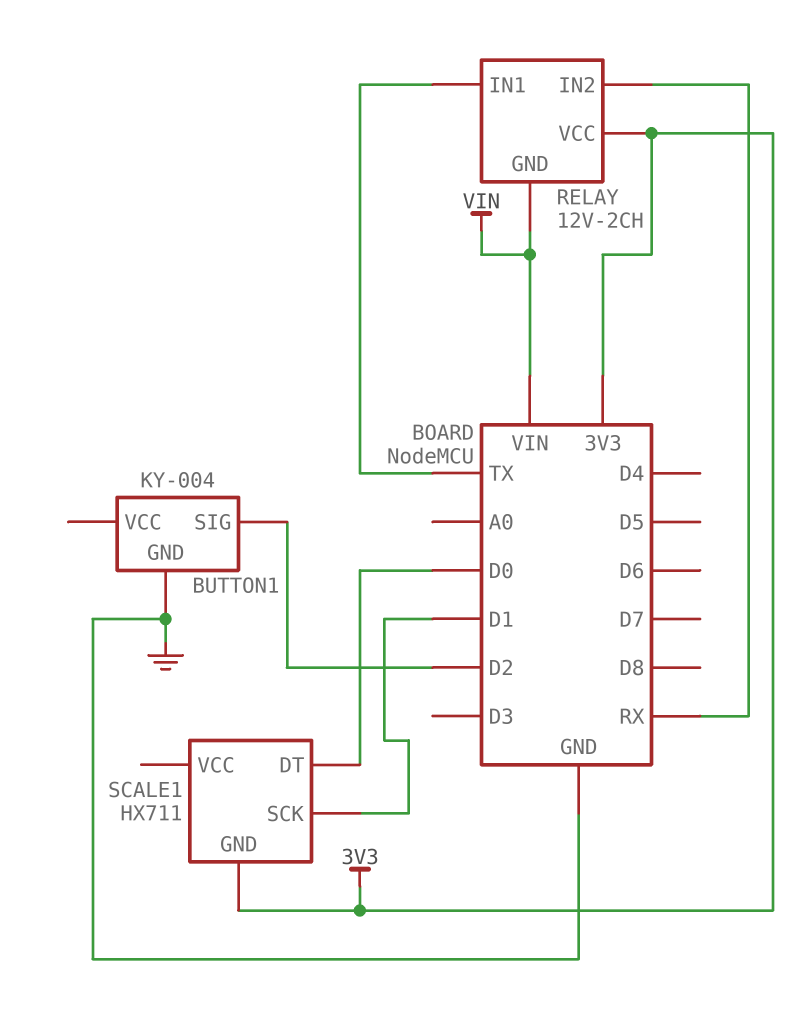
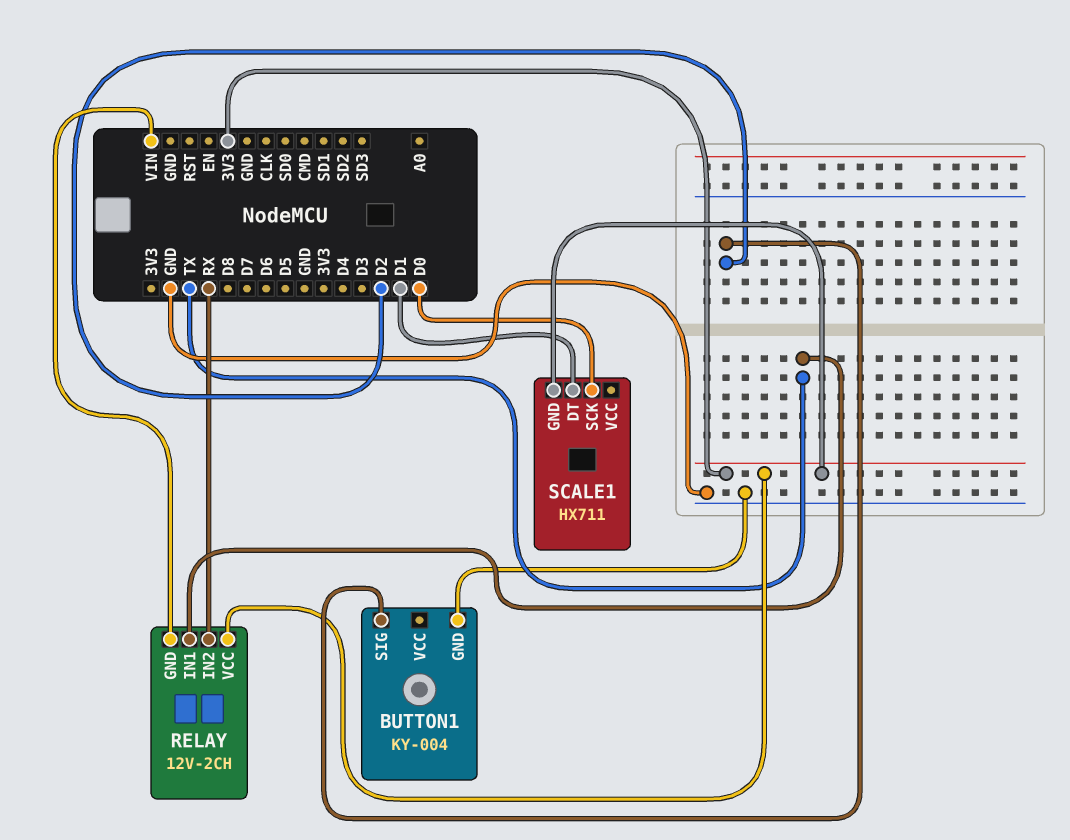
SCALE1 pin DT: D0 -> D1
SCALE1 pin SCK: D1 -> D0

